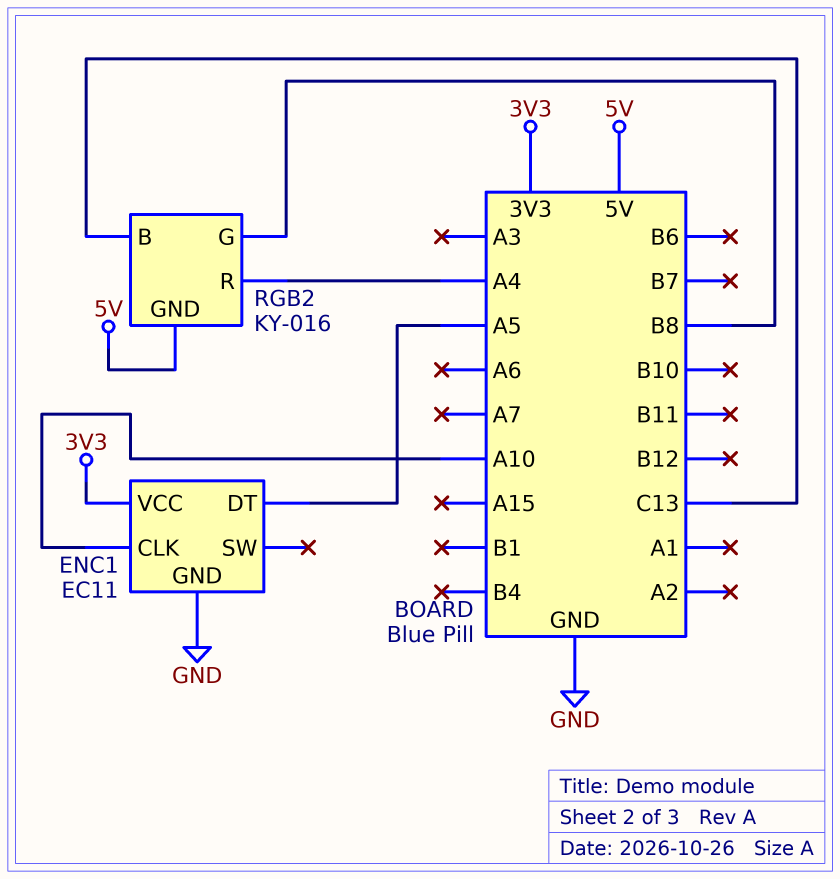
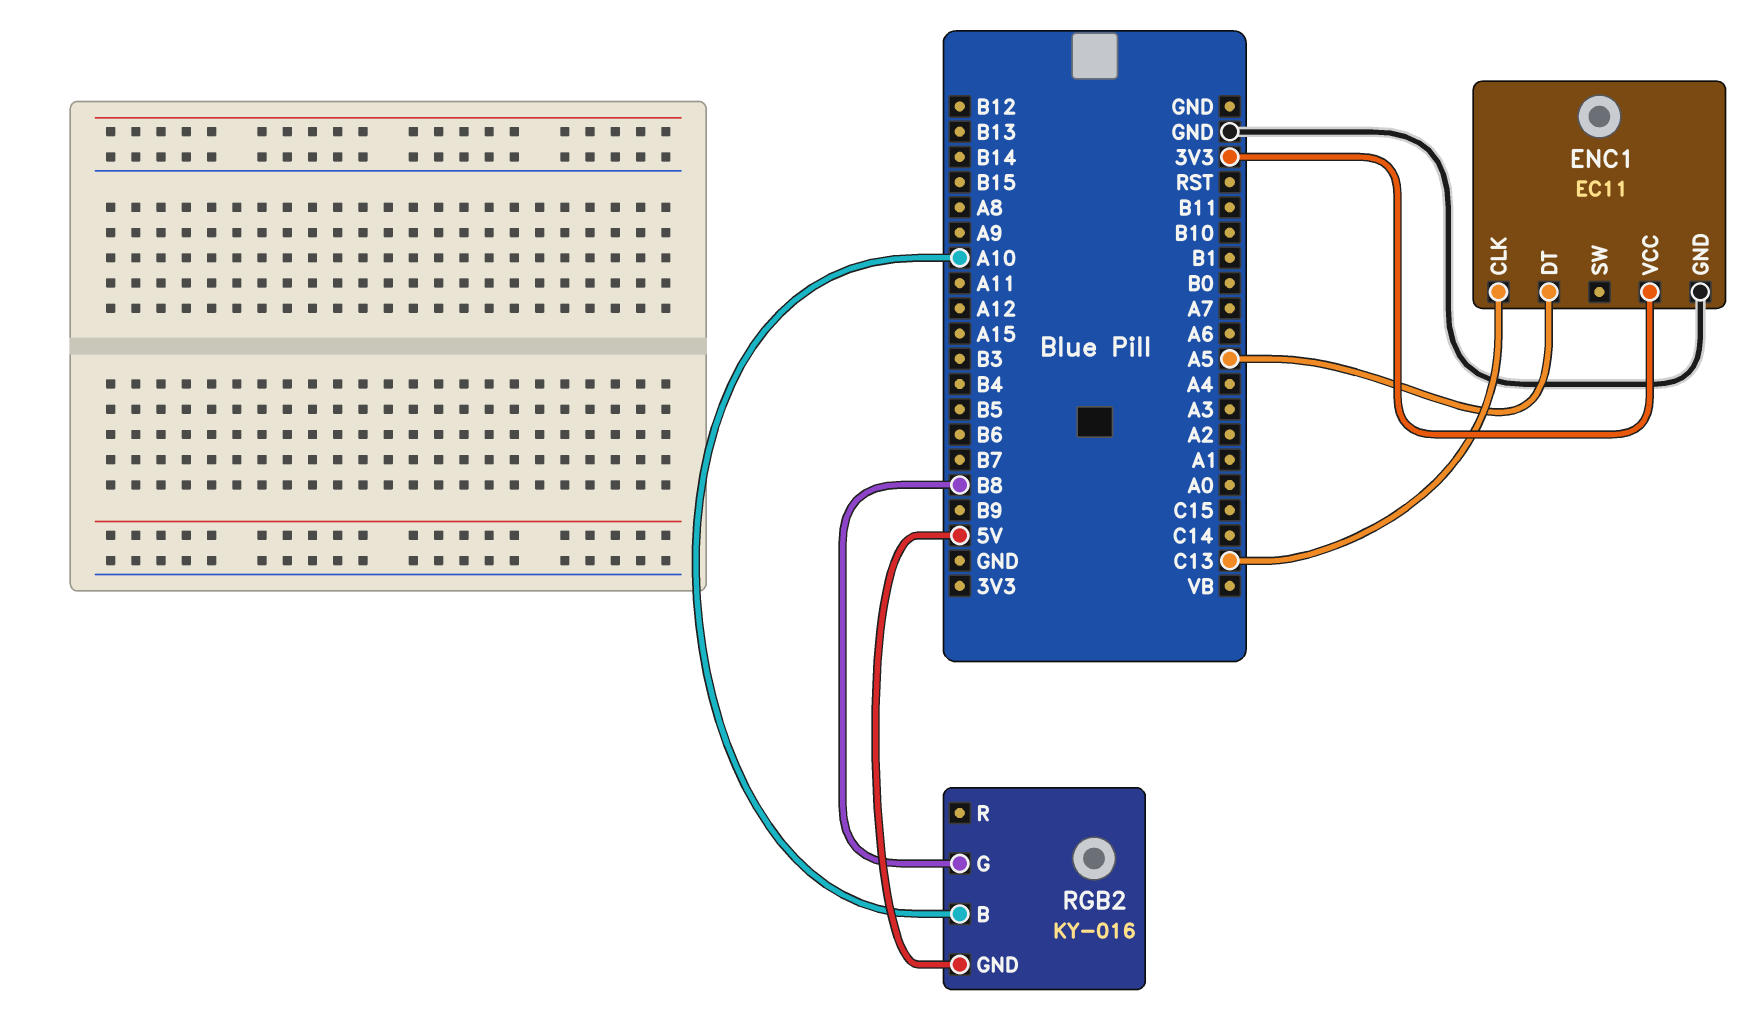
ENC1 pin CLK: A10 -> C13
RGB2 pin B: C13 -> A10
RGB2 pin R: A4 -> none

